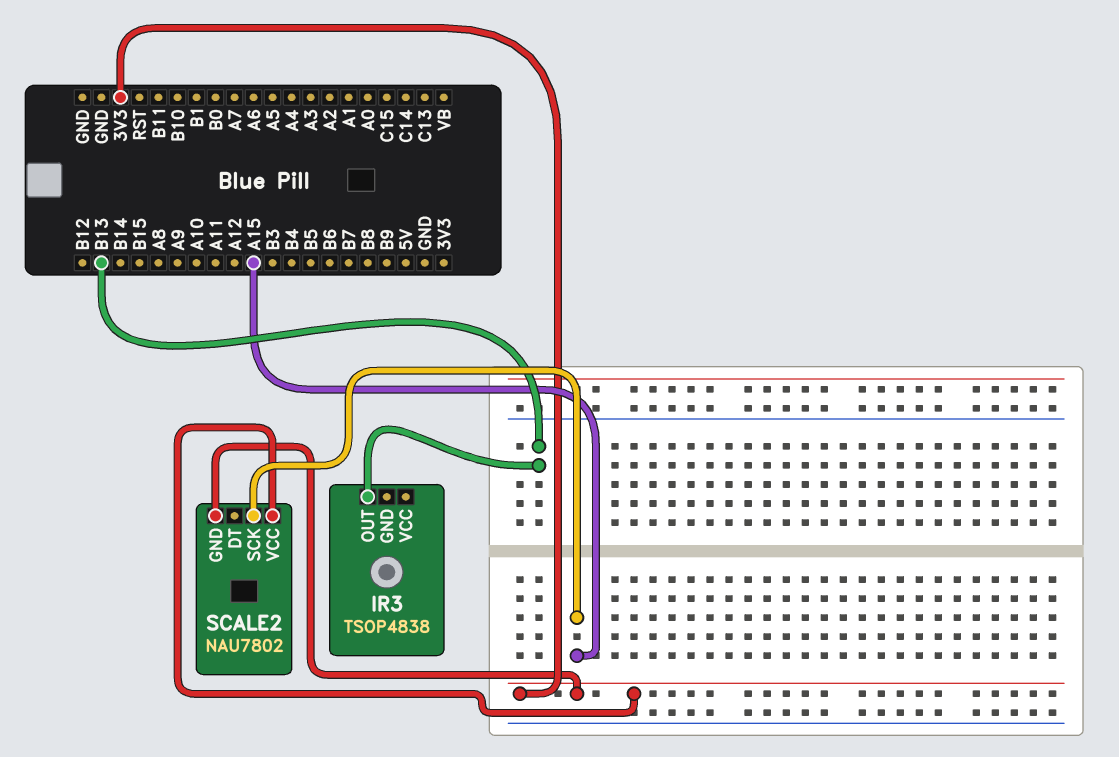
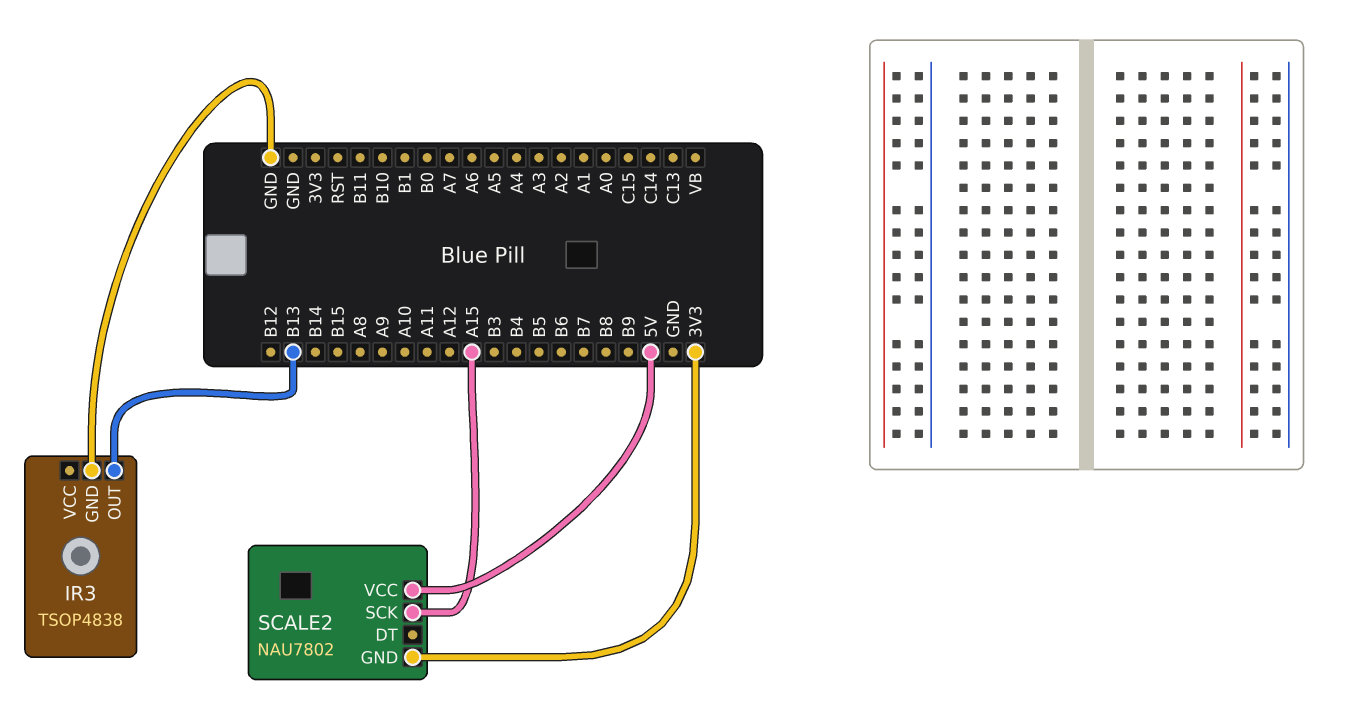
IR3 pin GND: none -> GND
SCALE2 pin VCC: 3V3 -> 5V

